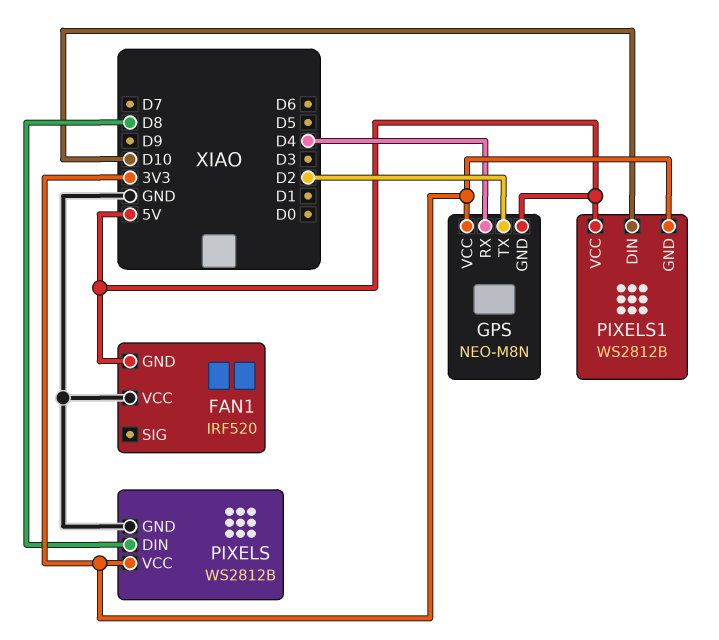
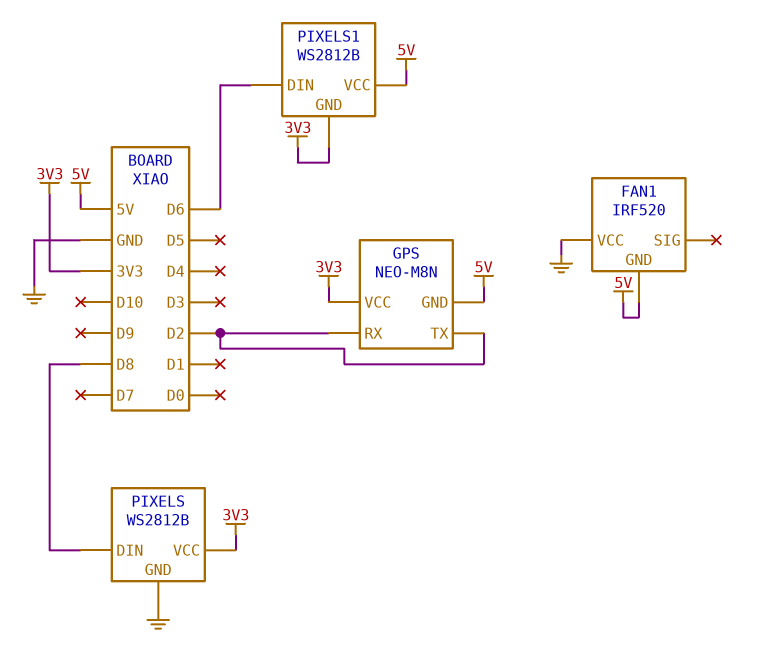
GPS pin RX: D4 -> D2
PIXELS1 pin DIN: D10 -> D6

